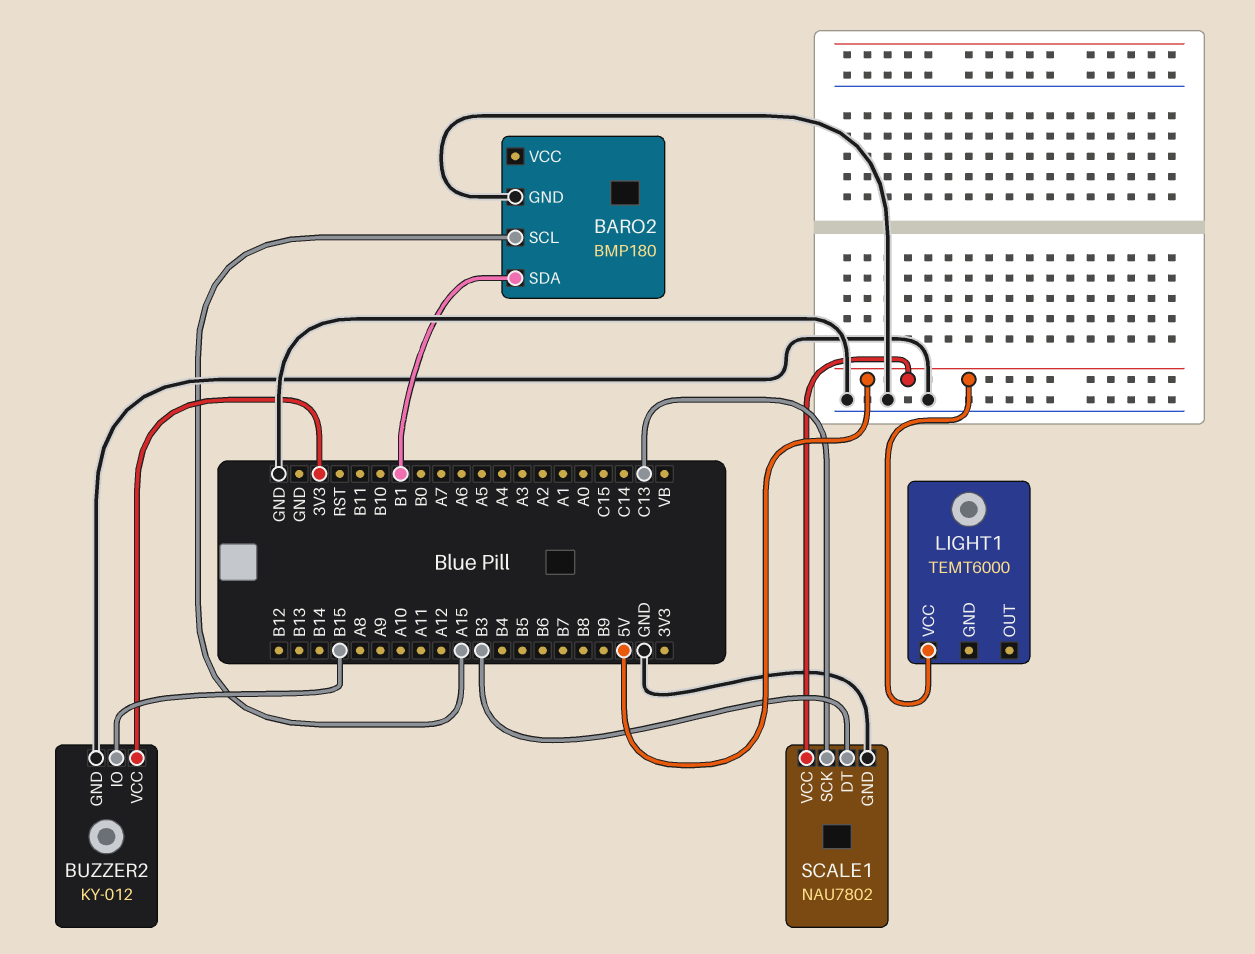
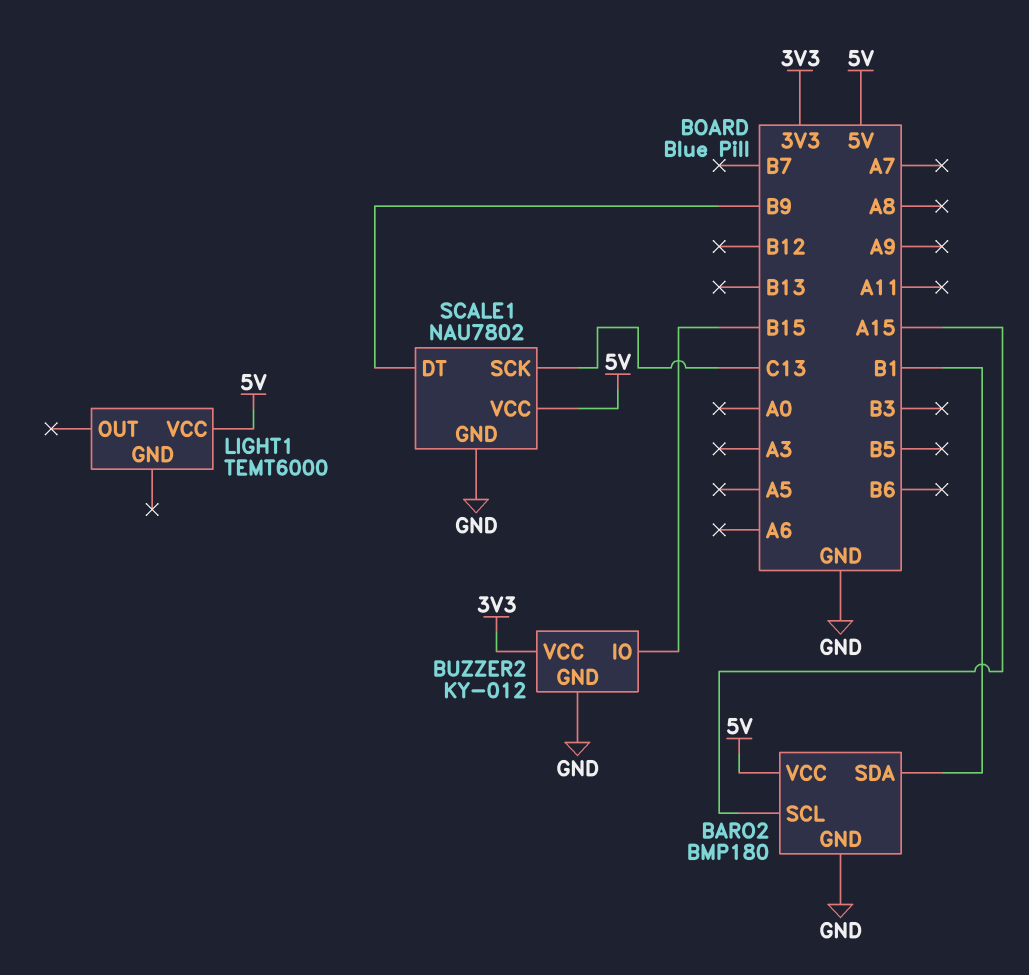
BARO2 pin VCC: none -> 5V
SCALE1 pin DT: B3 -> B9

